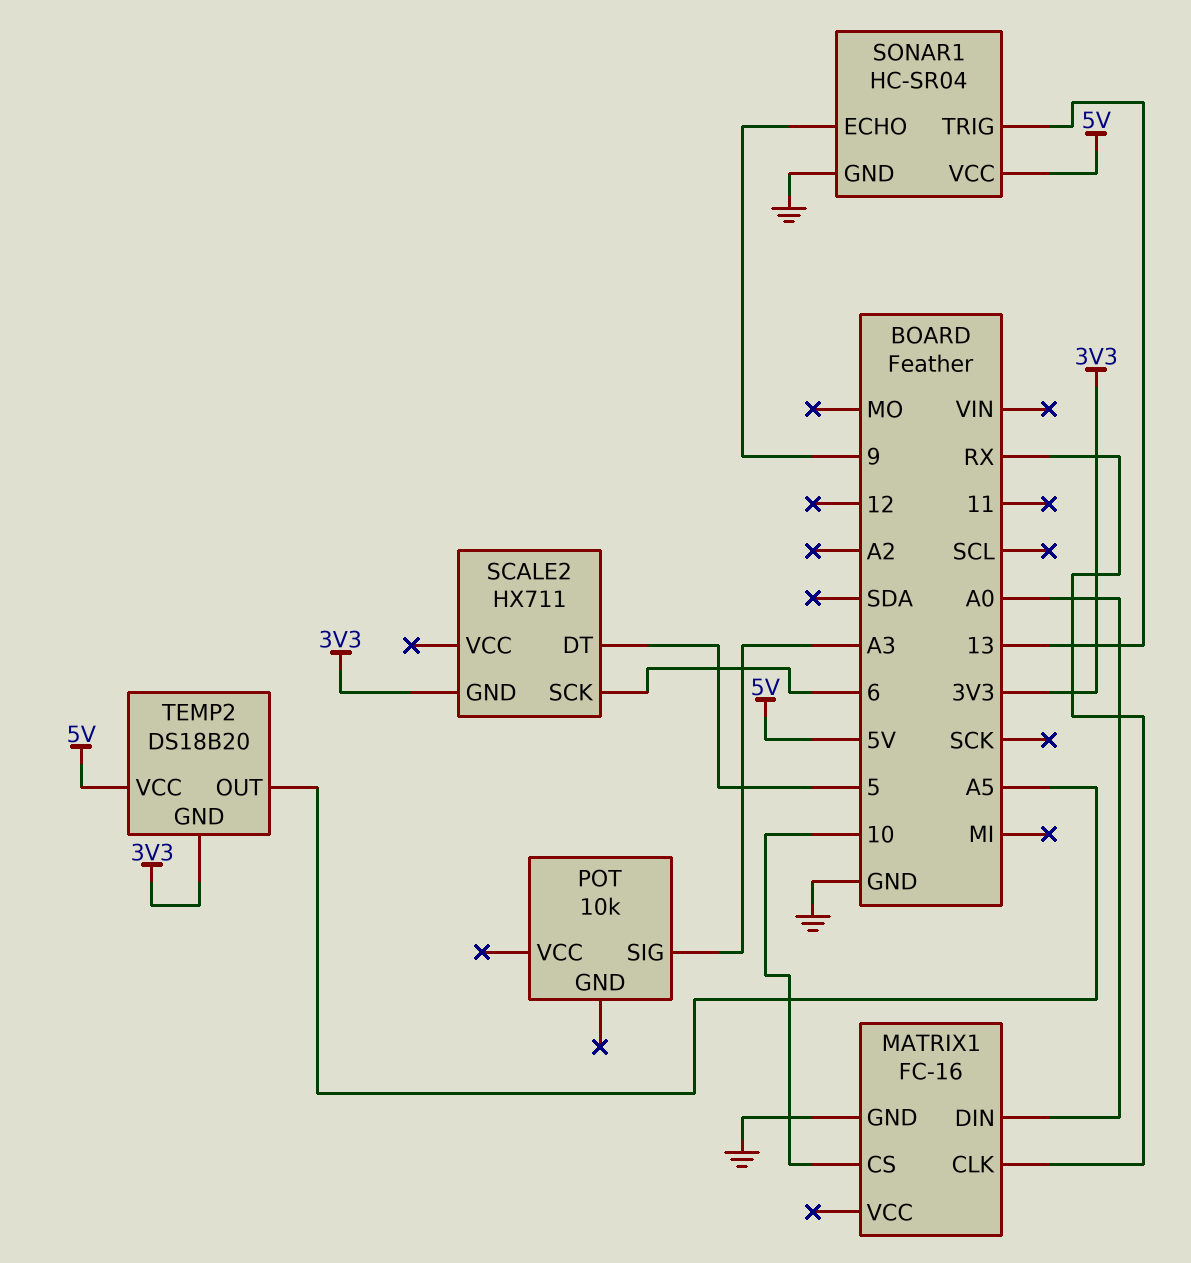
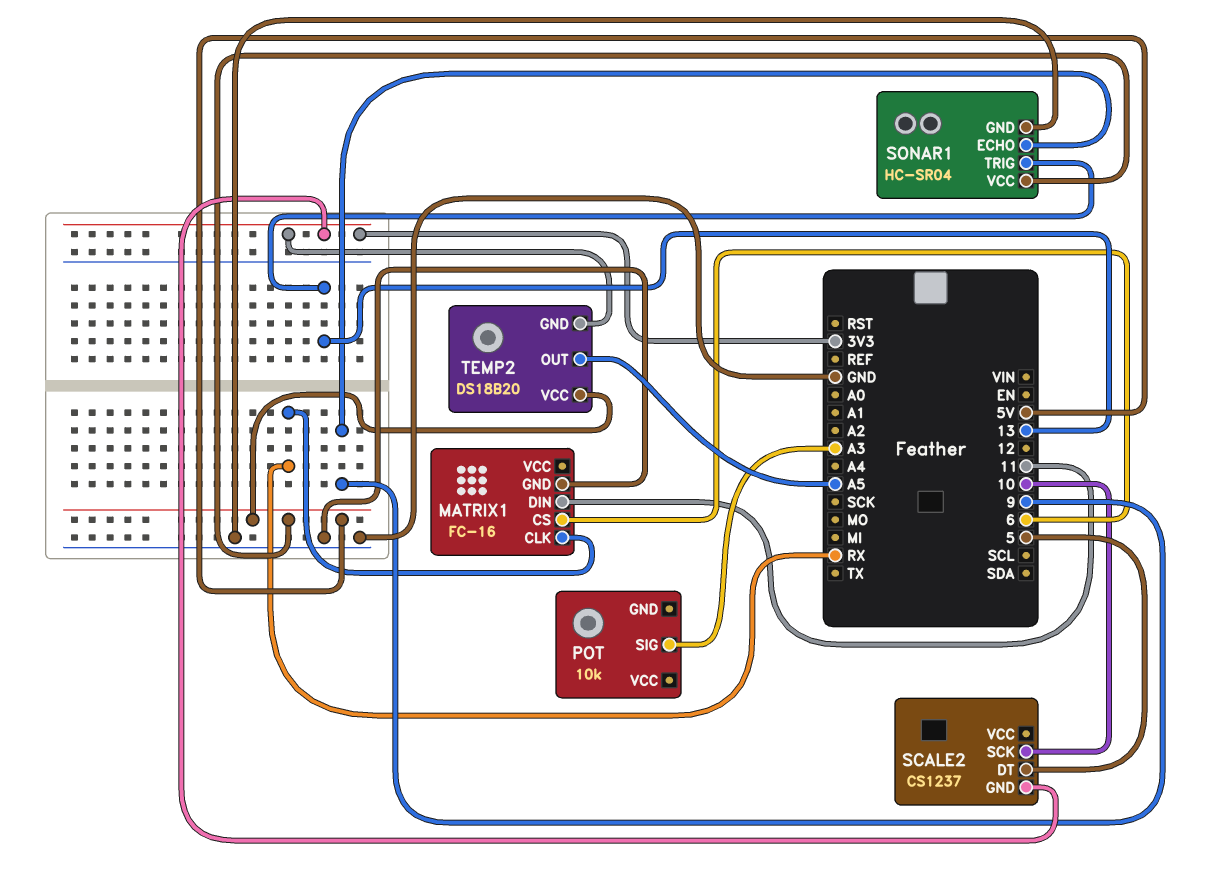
MATRIX1 pin CS: 10 -> 6
MATRIX1 pin DIN: A0 -> 11
SCALE2: HX711 -> CS1237
SCALE2 pin SCK: 6 -> 10

